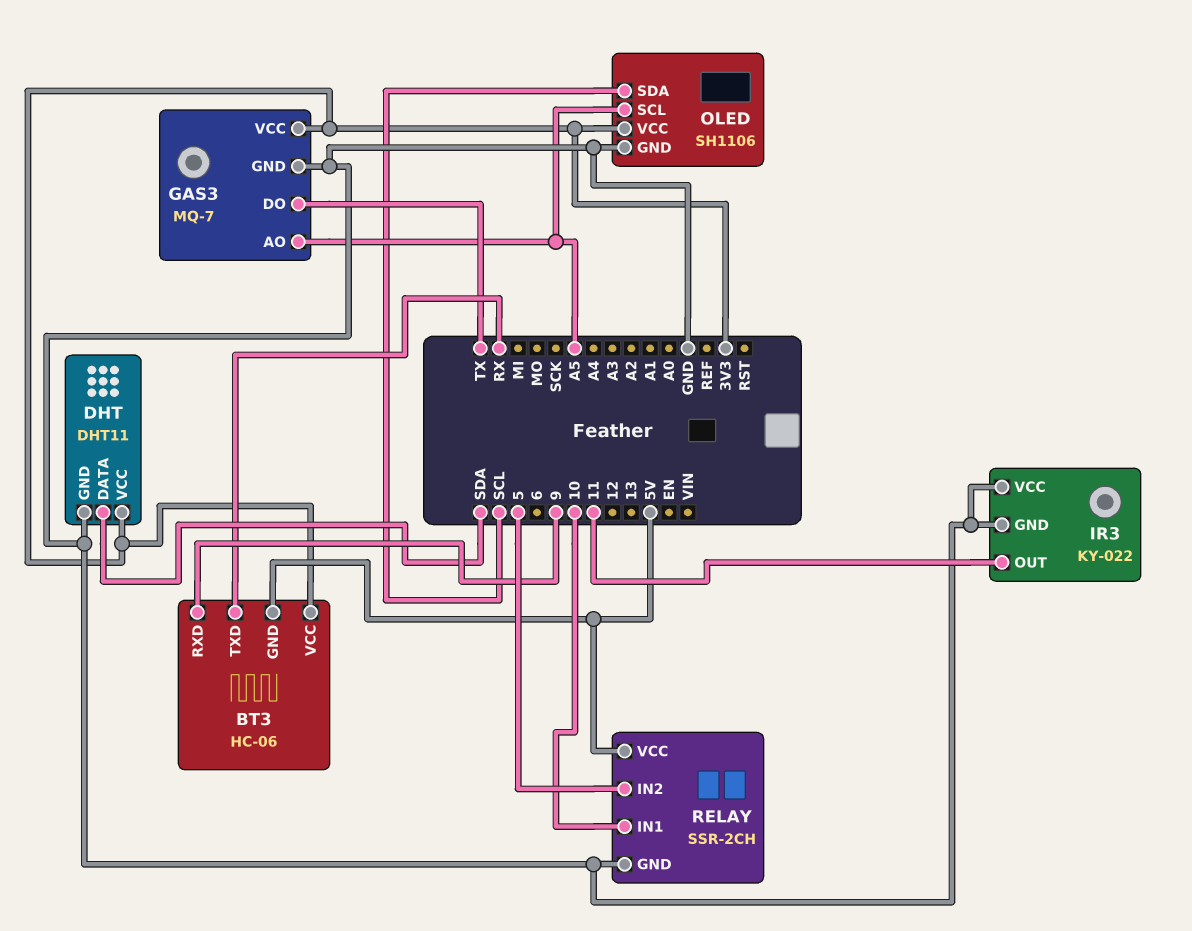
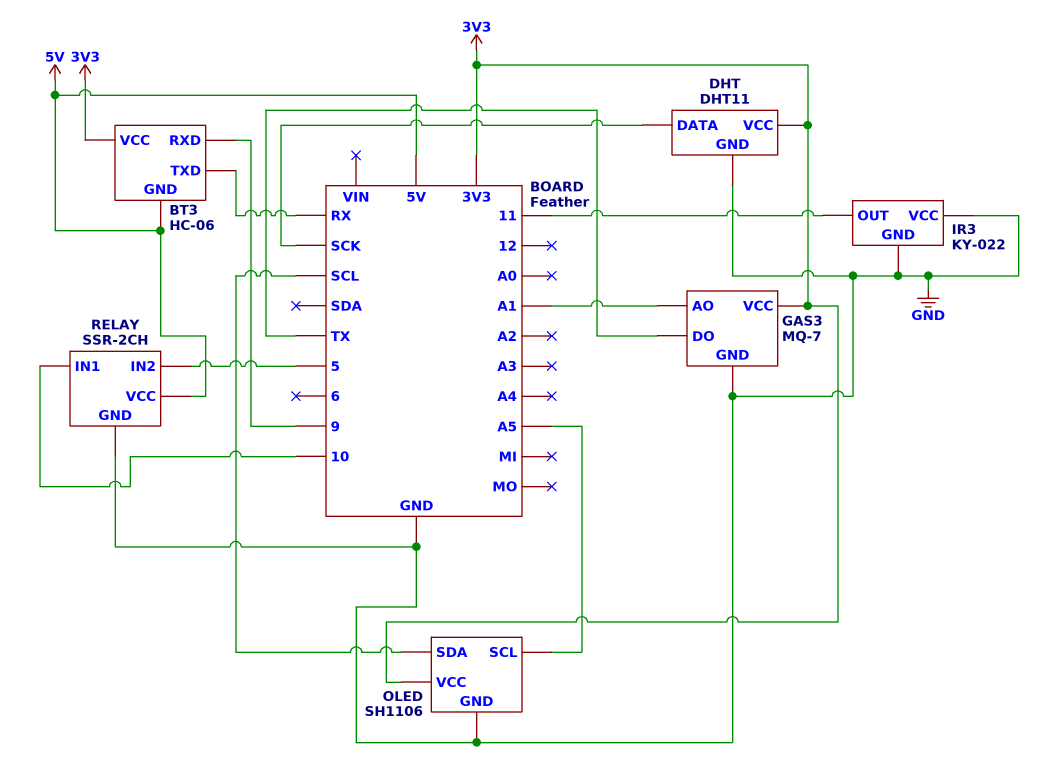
DHT pin DATA: SDA -> SCK
GAS3 pin AO: A5 -> A1

